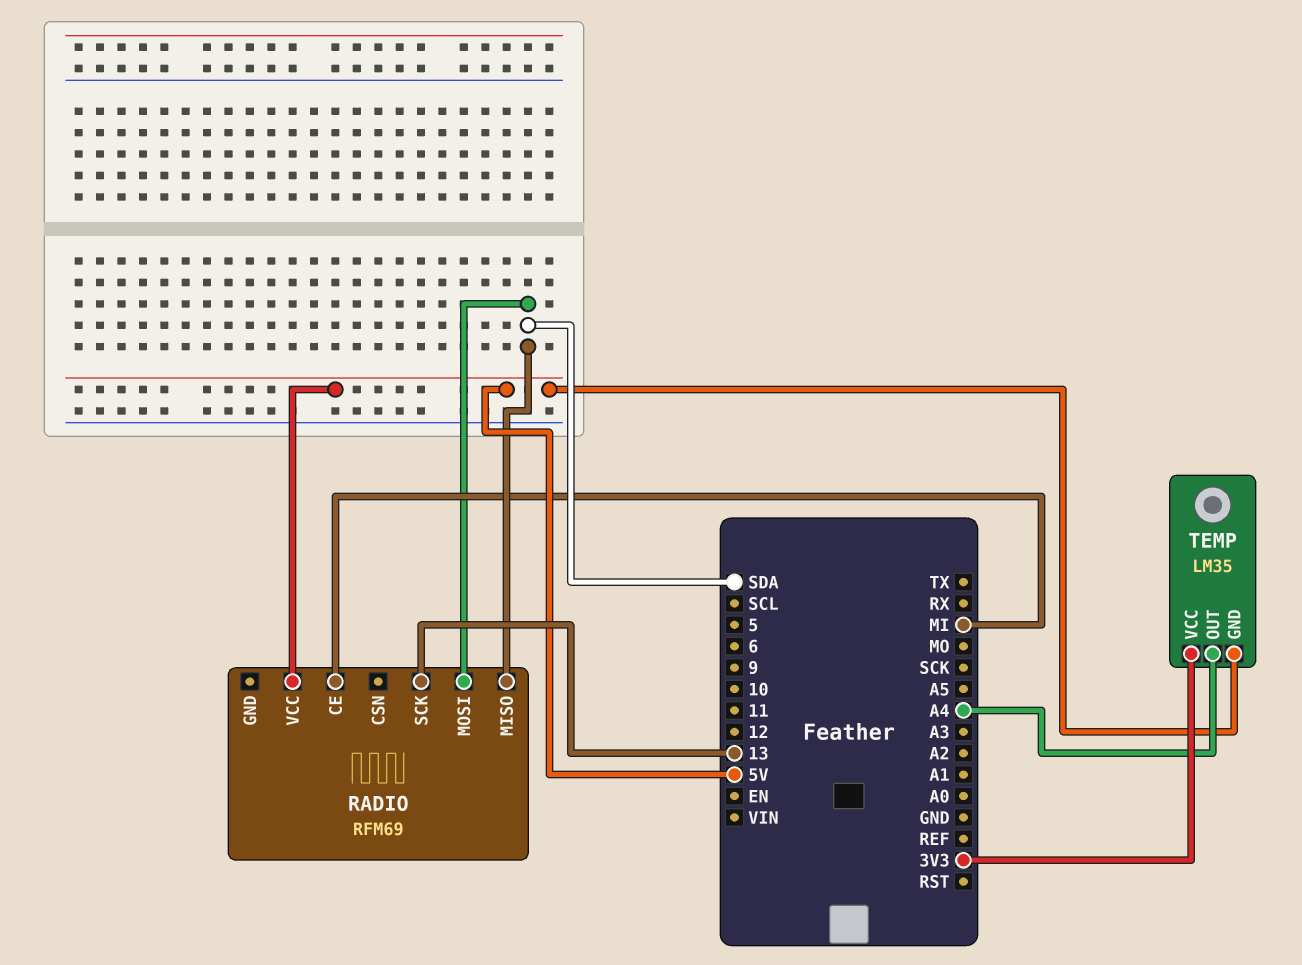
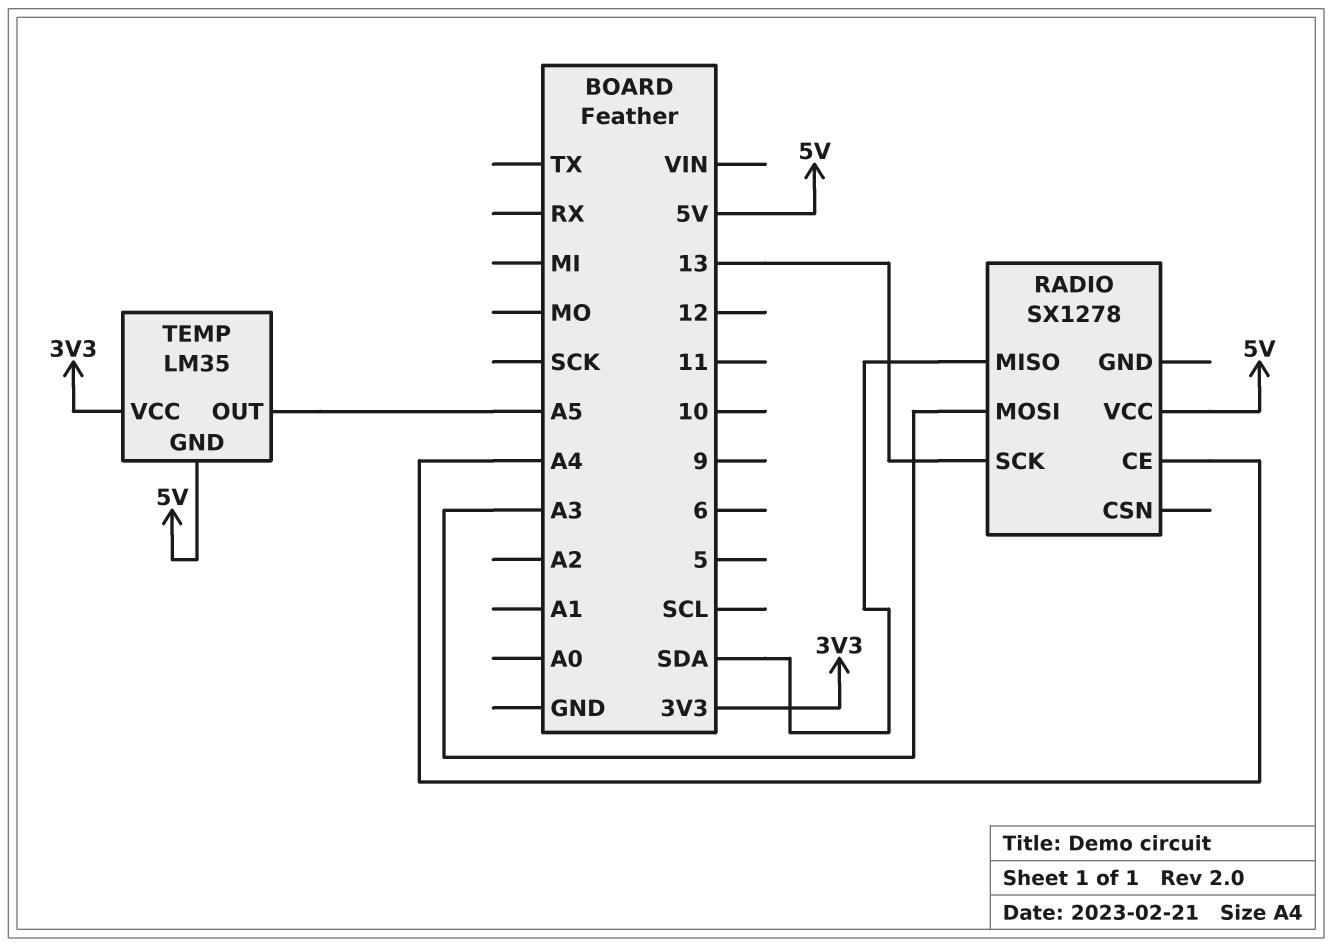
RADIO: RFM69 -> SX1278
RADIO pin CE: MI -> A4
RADIO pin MOSI: SDA -> A3
TEMP pin OUT: A4 -> A5

